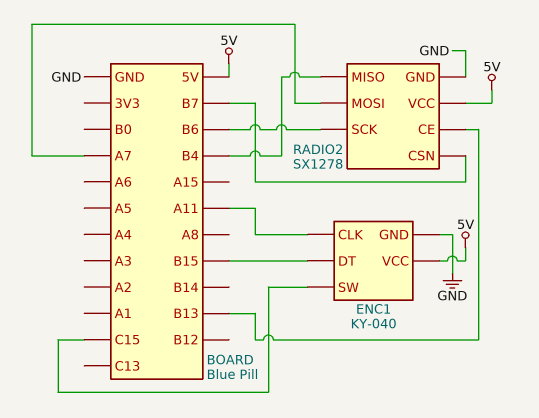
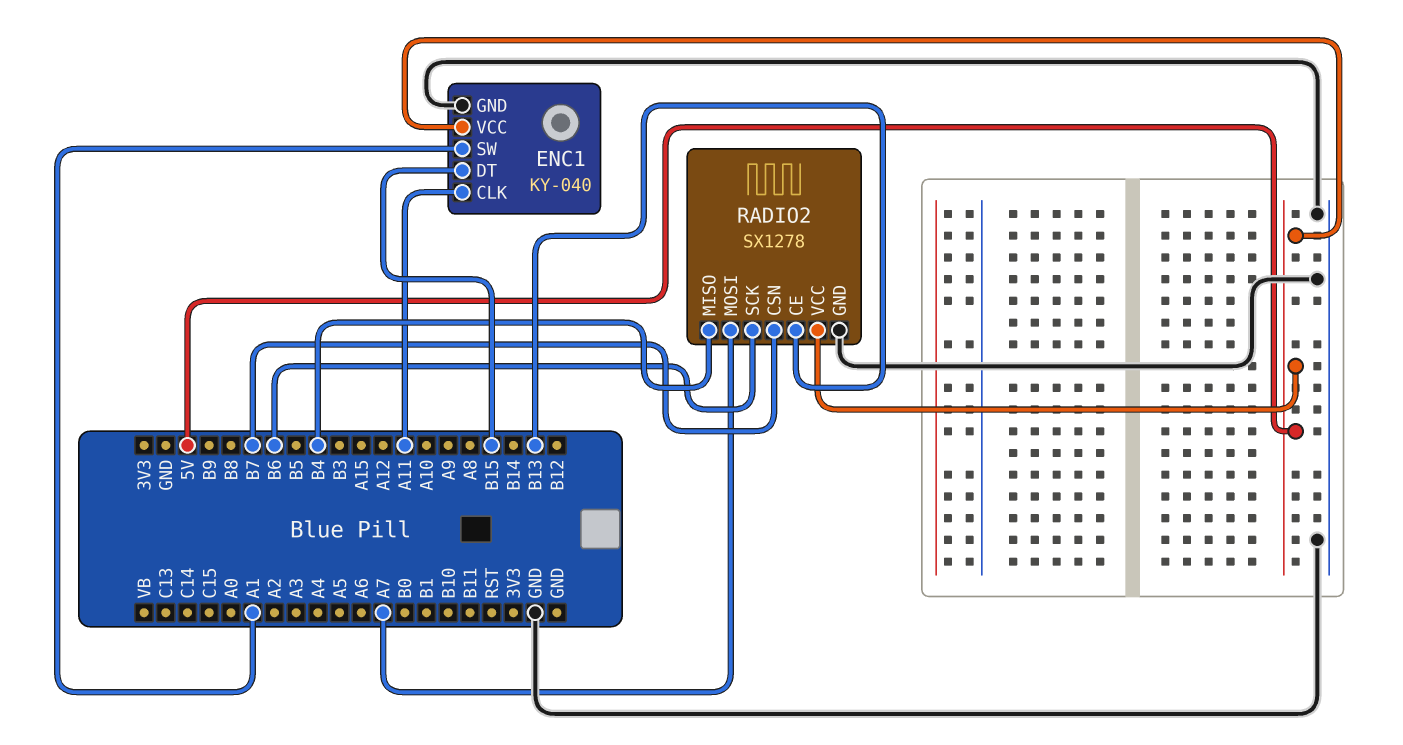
ENC1 pin SW: C15 -> A1

